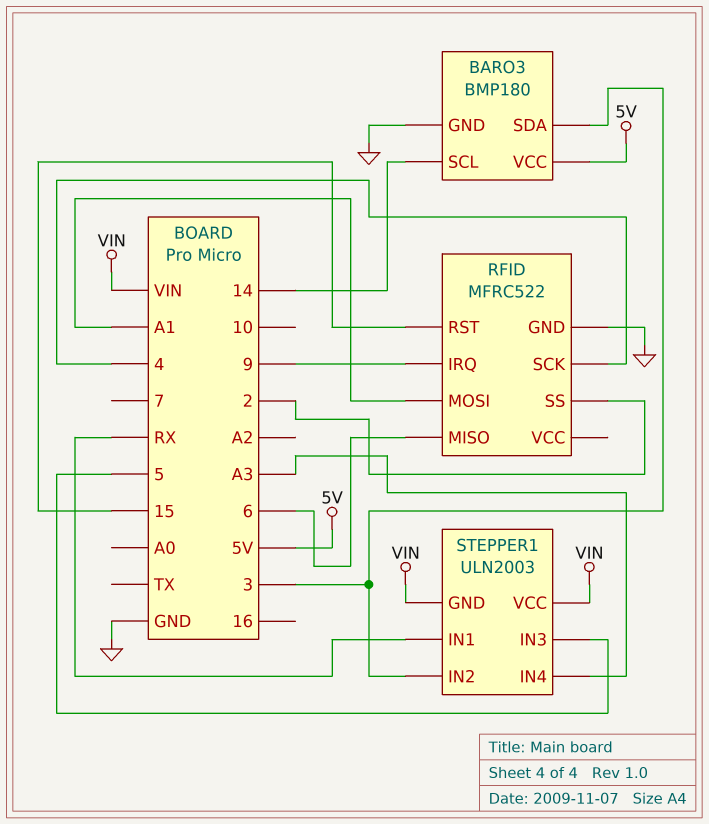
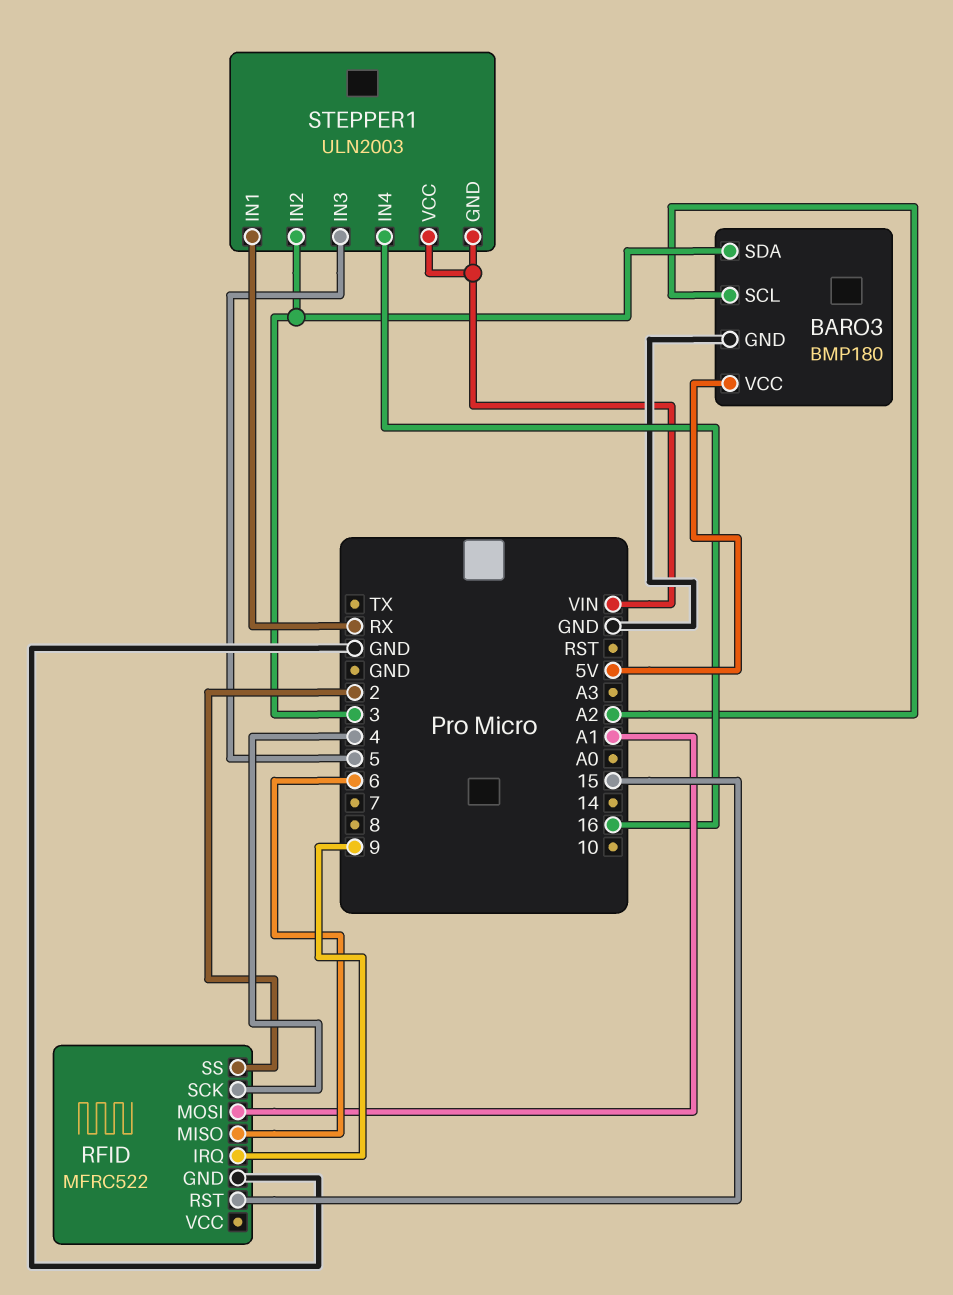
BARO3 pin SCL: 14 -> A2
STEPPER1 pin IN4: A3 -> 16

